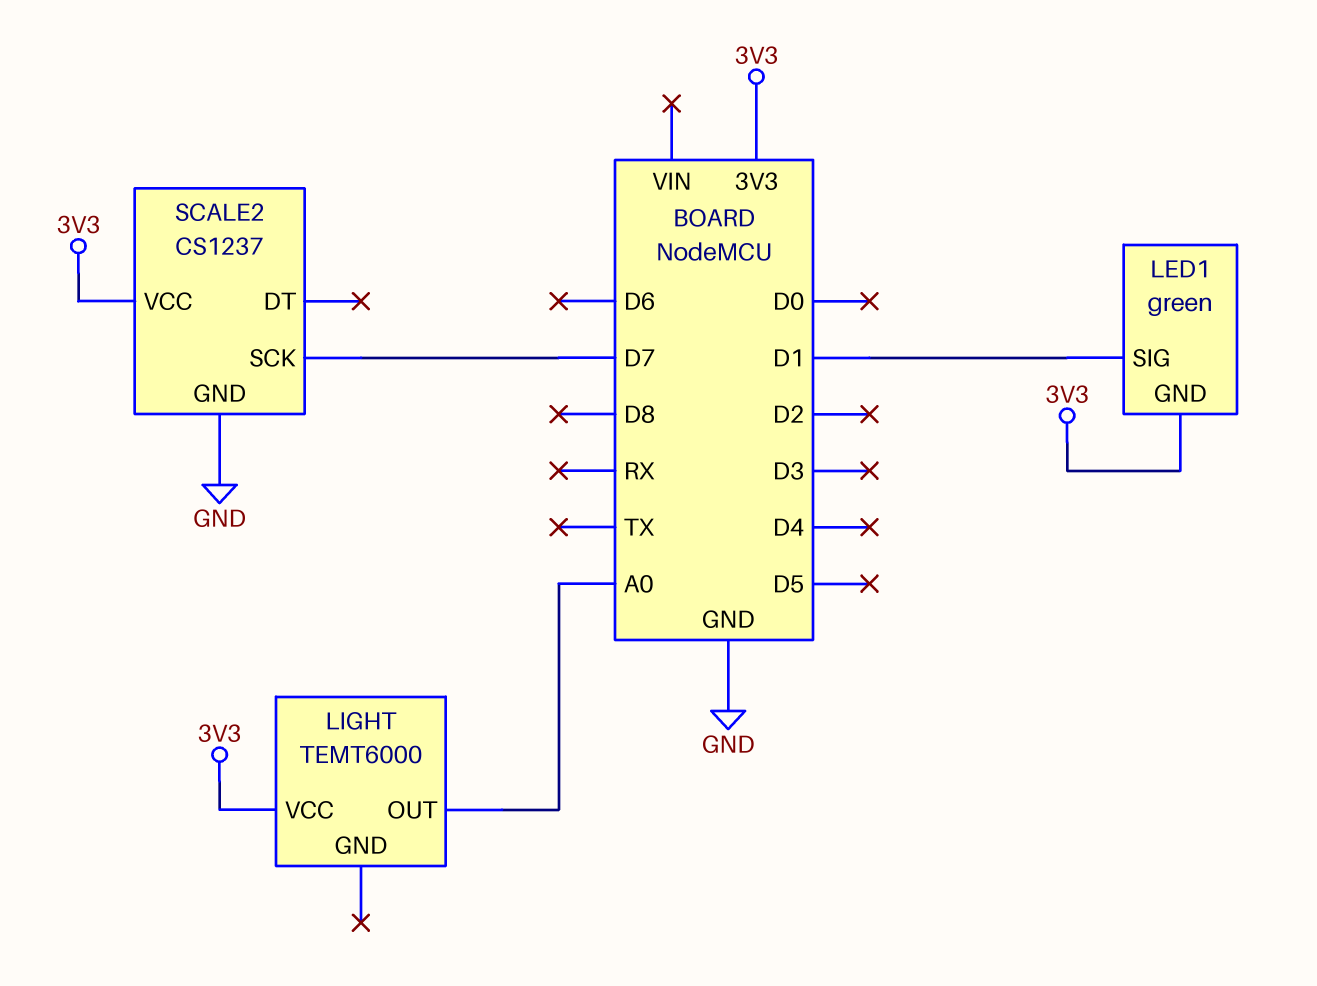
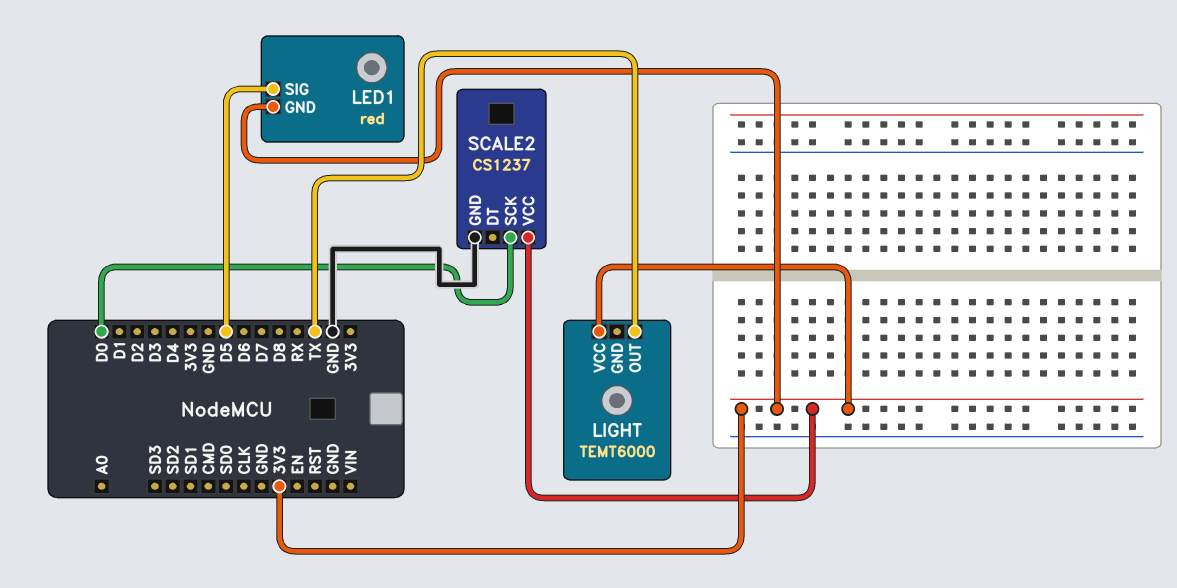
LED1: green -> red
LED1 pin SIG: D1 -> D5
LIGHT pin OUT: A0 -> TX
SCALE2 pin SCK: D7 -> D0

